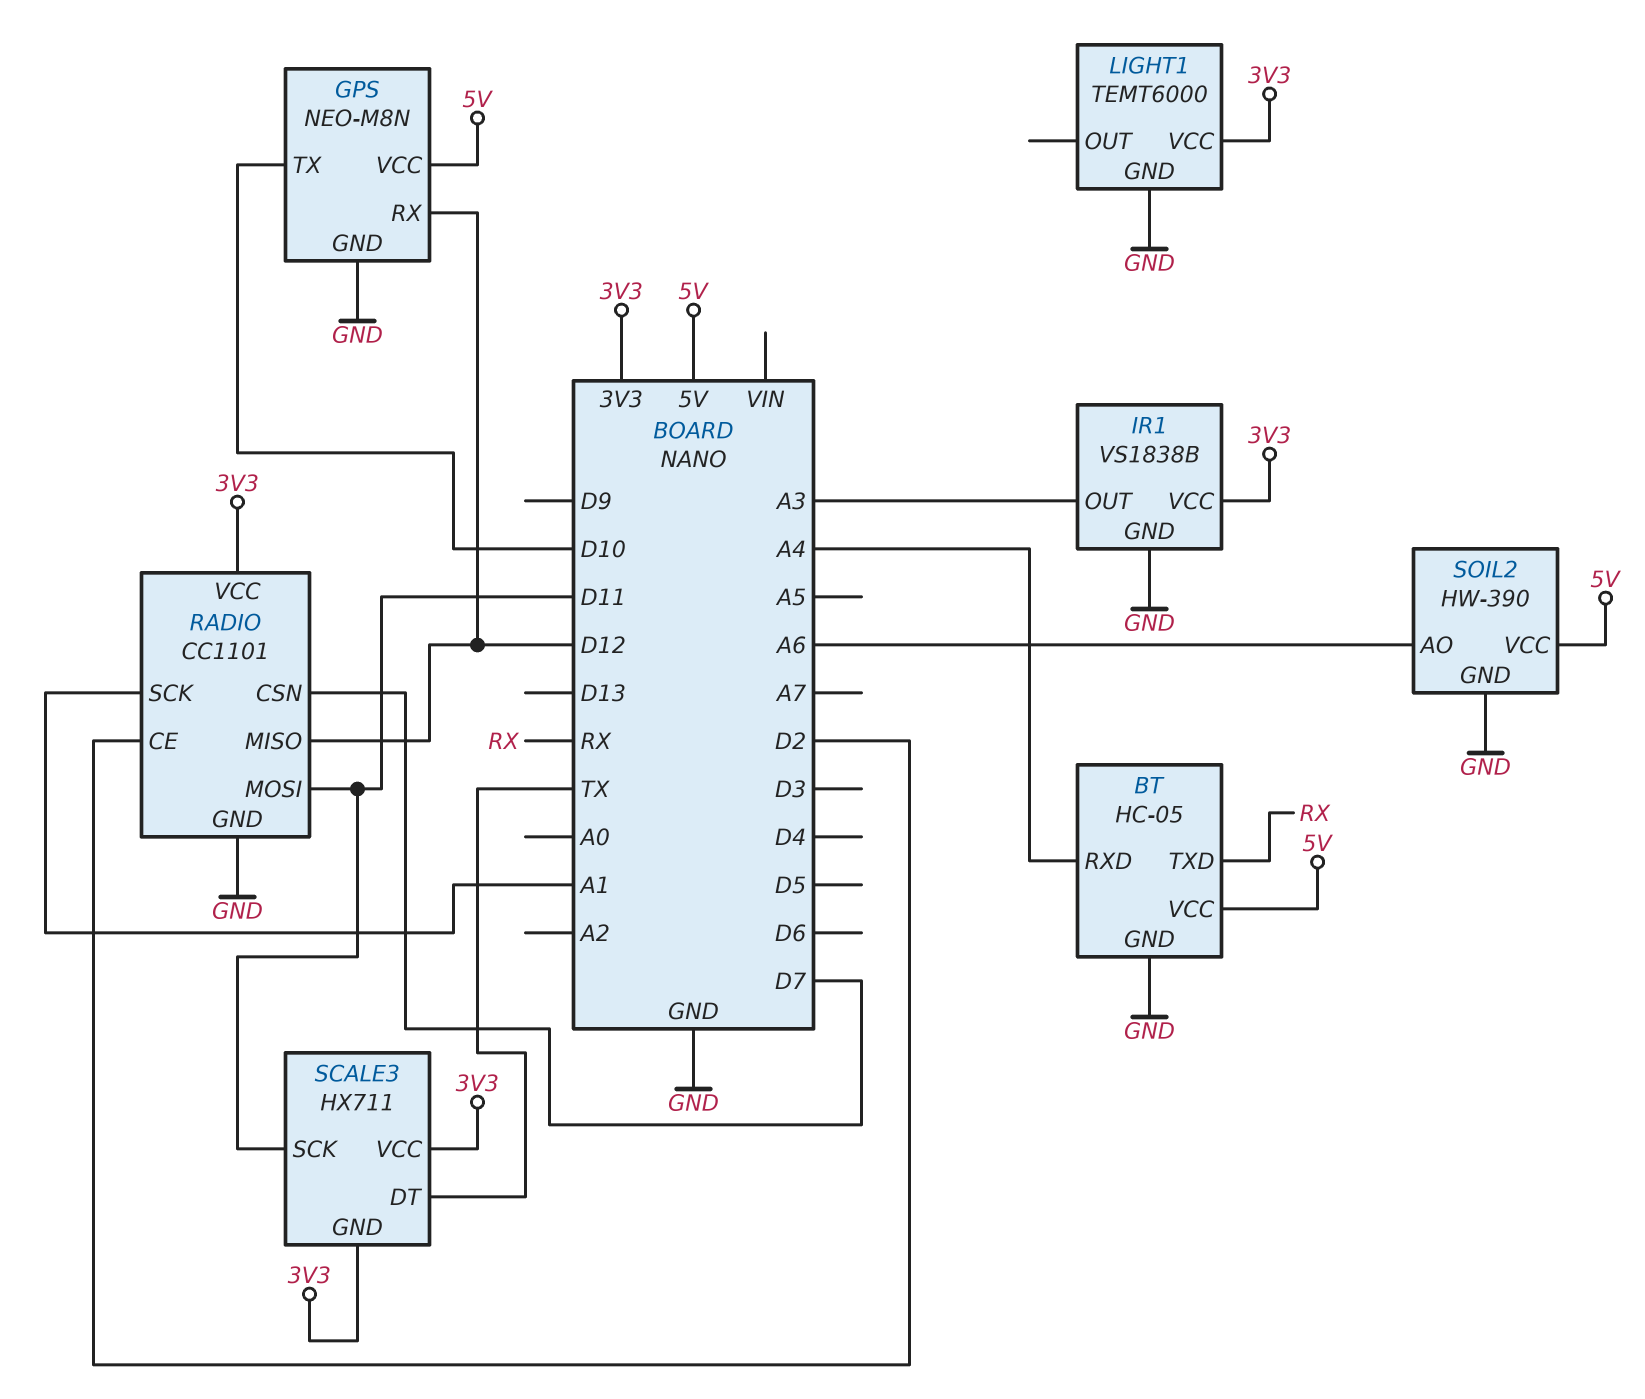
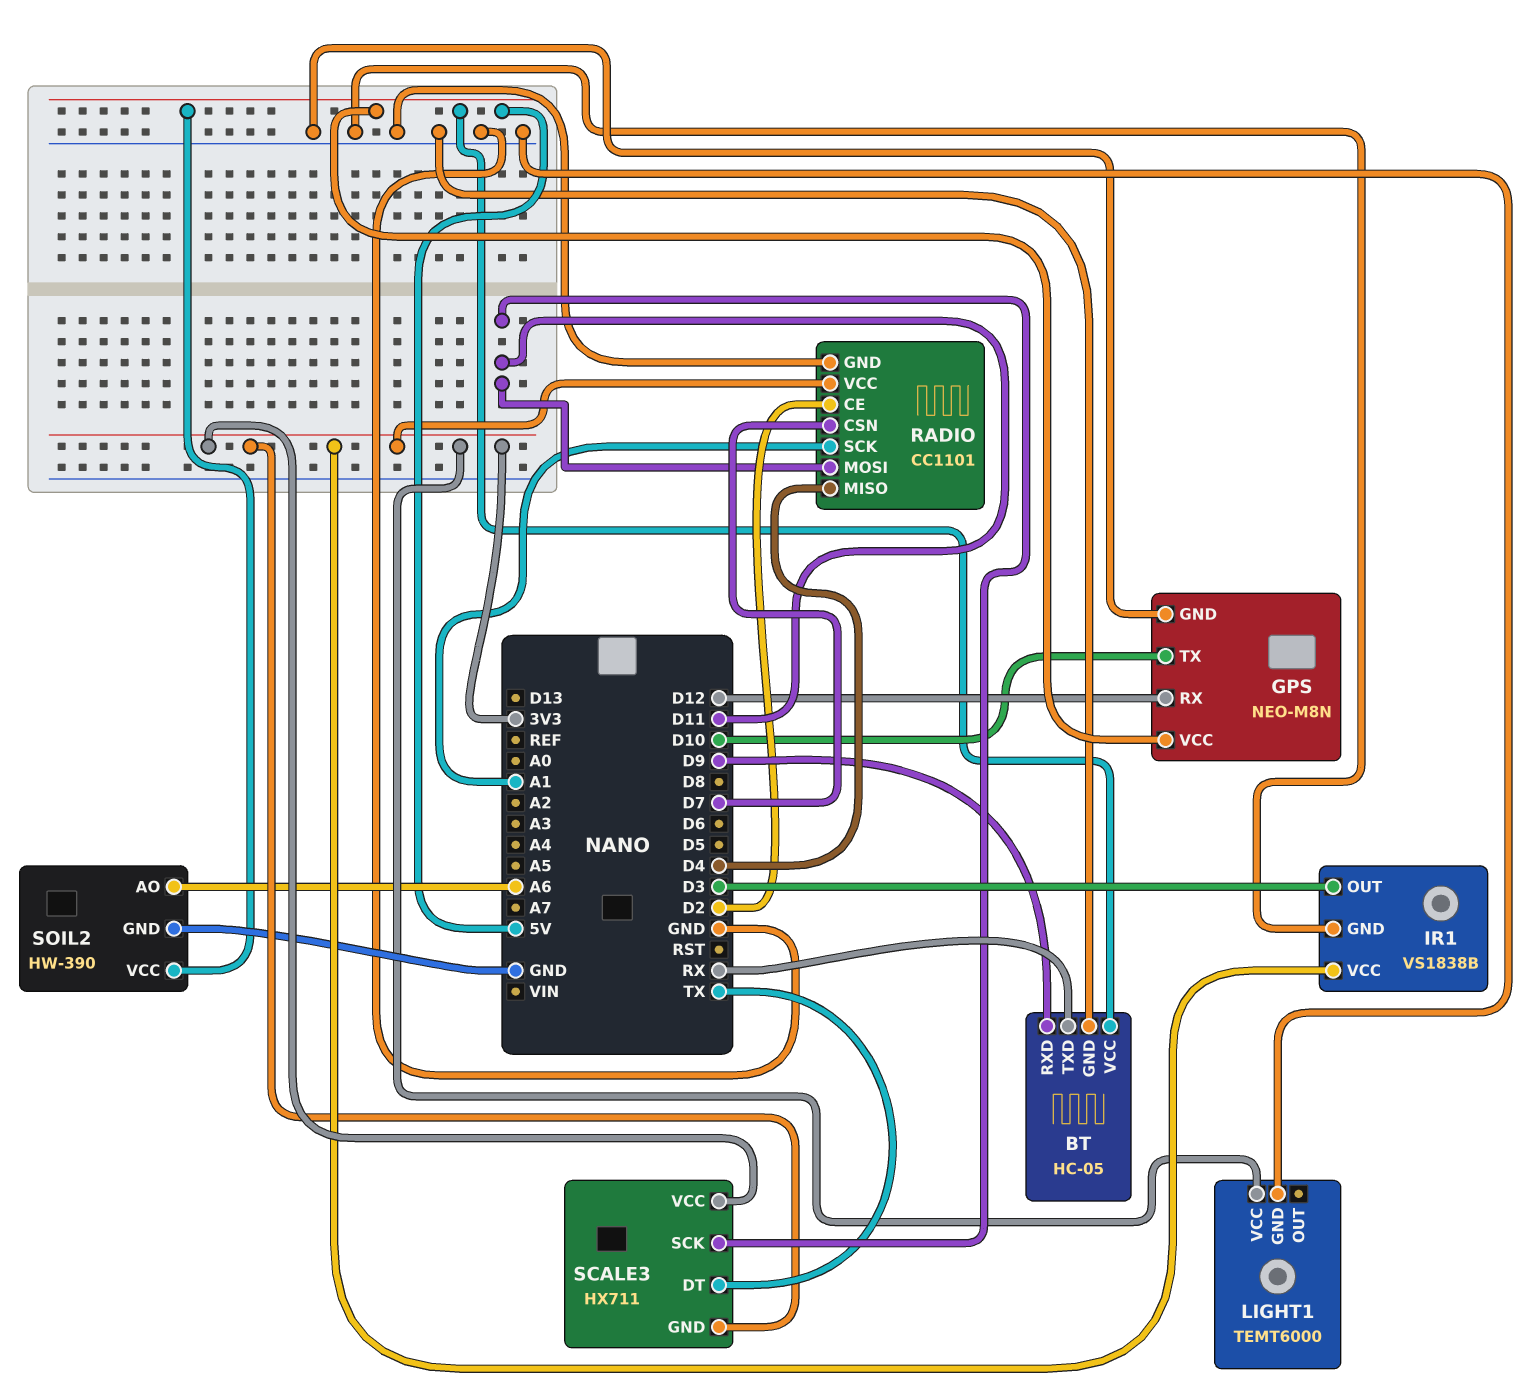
BT pin RXD: A4 -> D9
IR1 pin OUT: A3 -> D3
RADIO pin MISO: D12 -> D4

